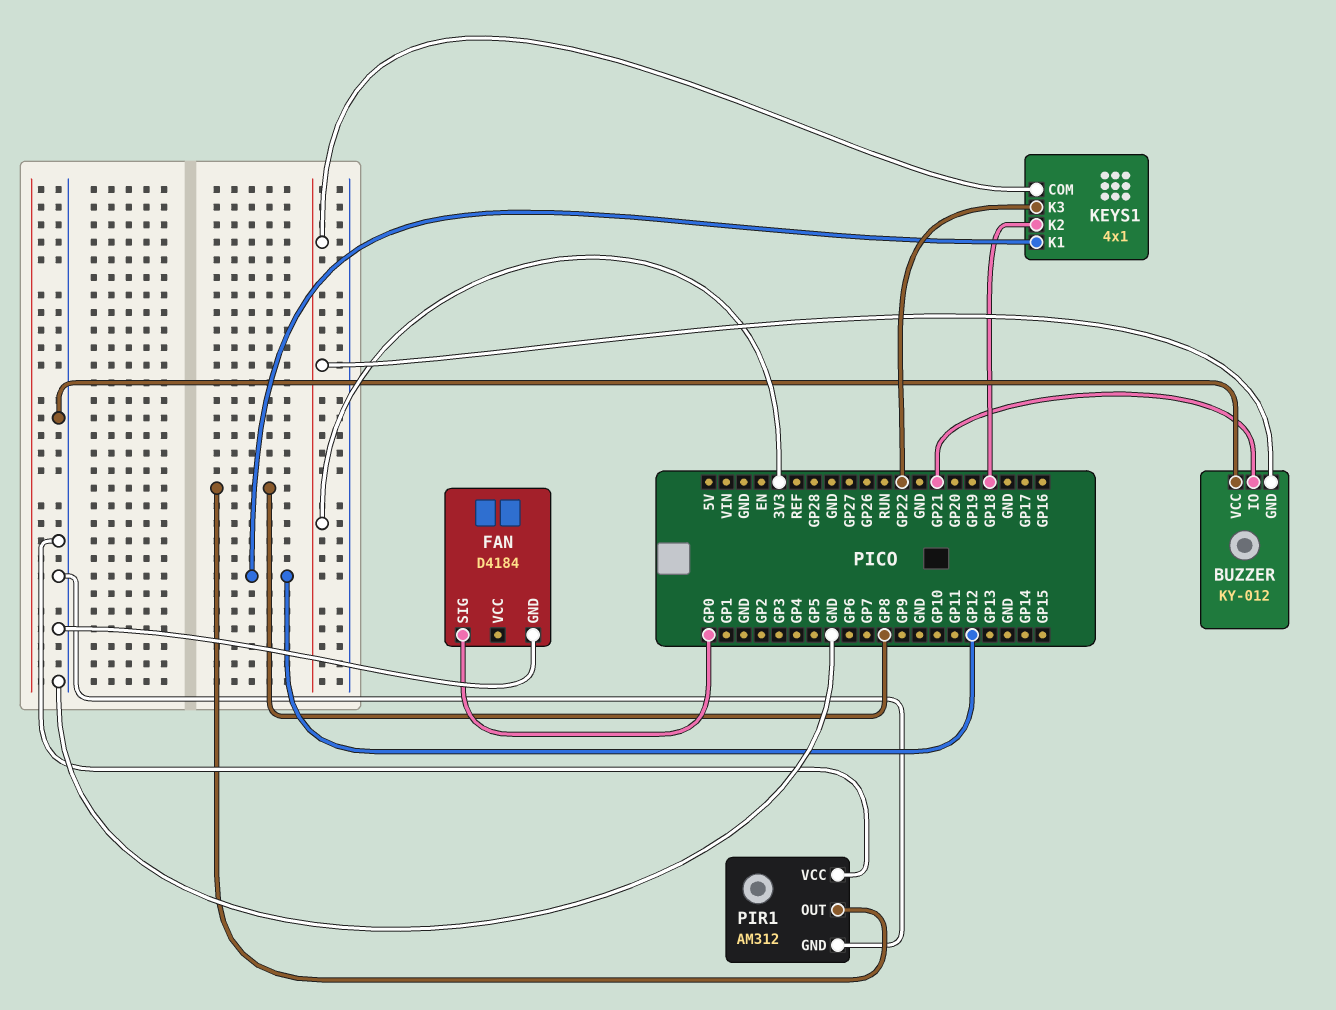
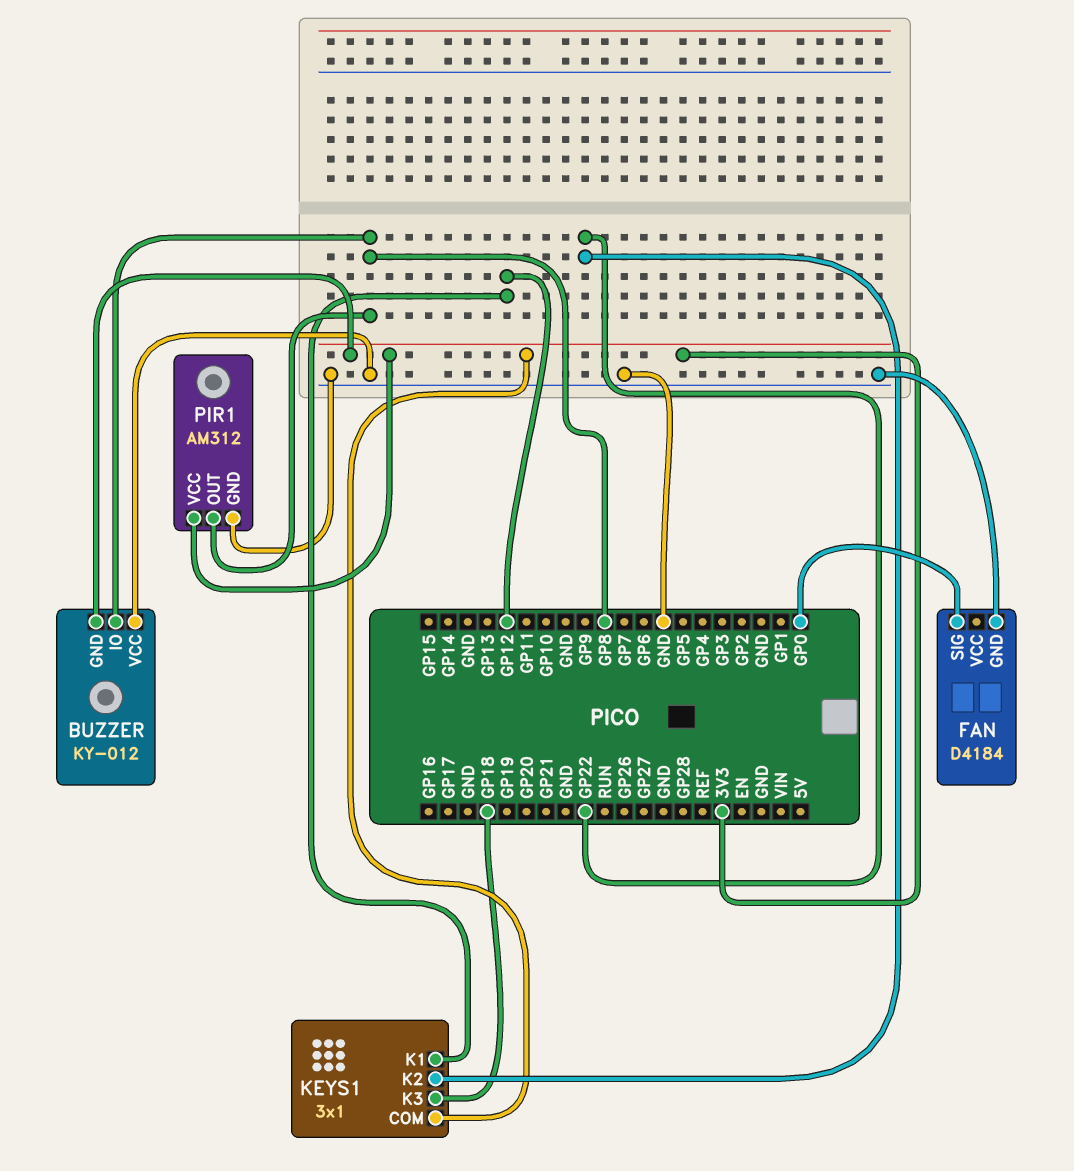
BUZZER pin IO: GP21 -> GP8
KEYS1: 4x1 -> 3x1
KEYS1 pin K2: GP18 -> GP22
KEYS1 pin K3: GP22 -> GP18
PIR1 pin VCC: GND -> 3V3

